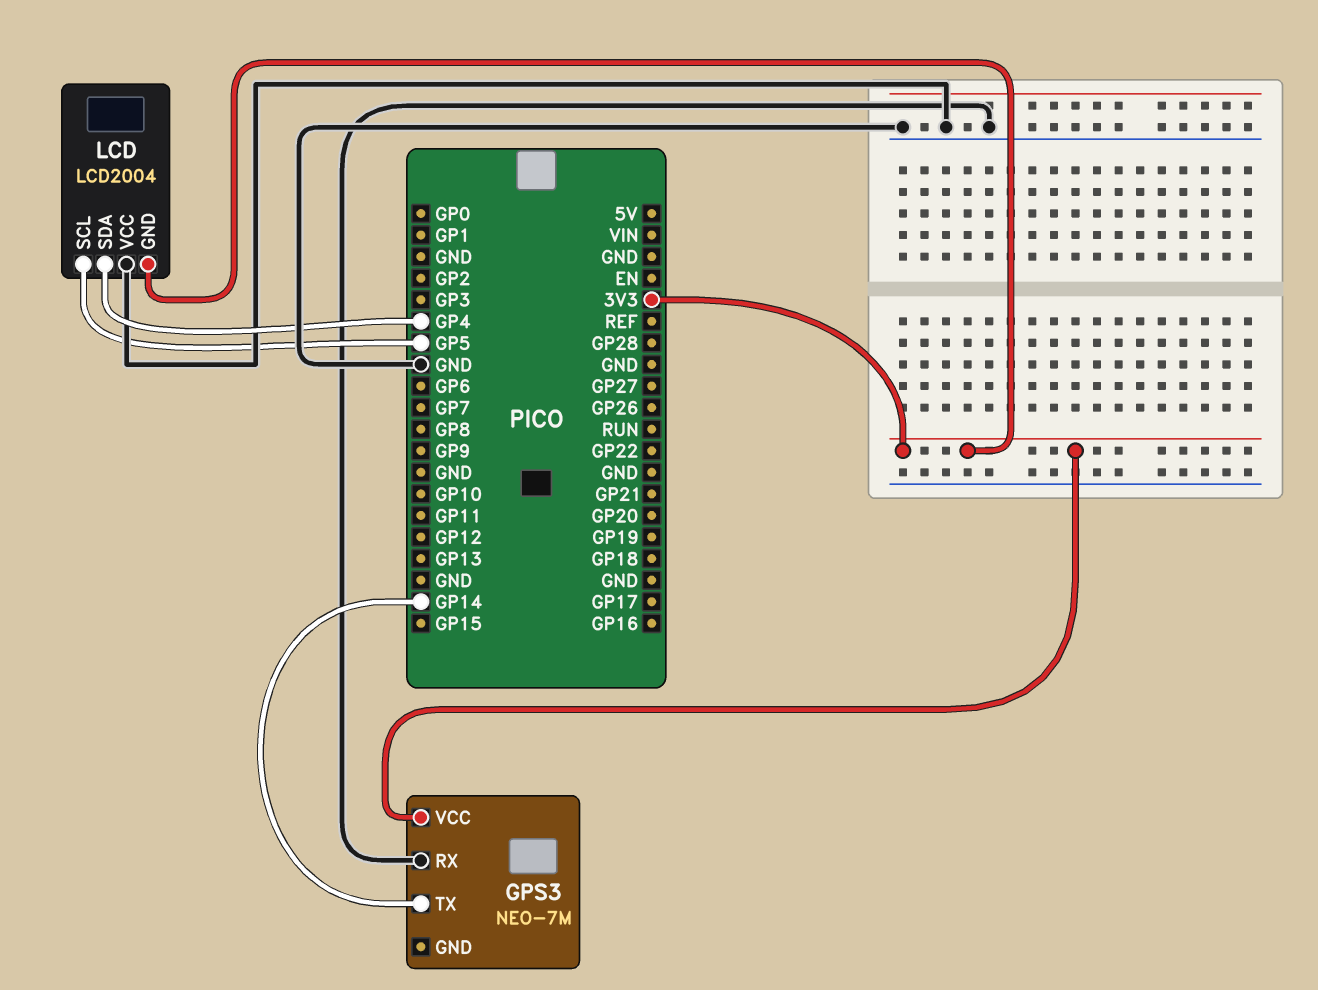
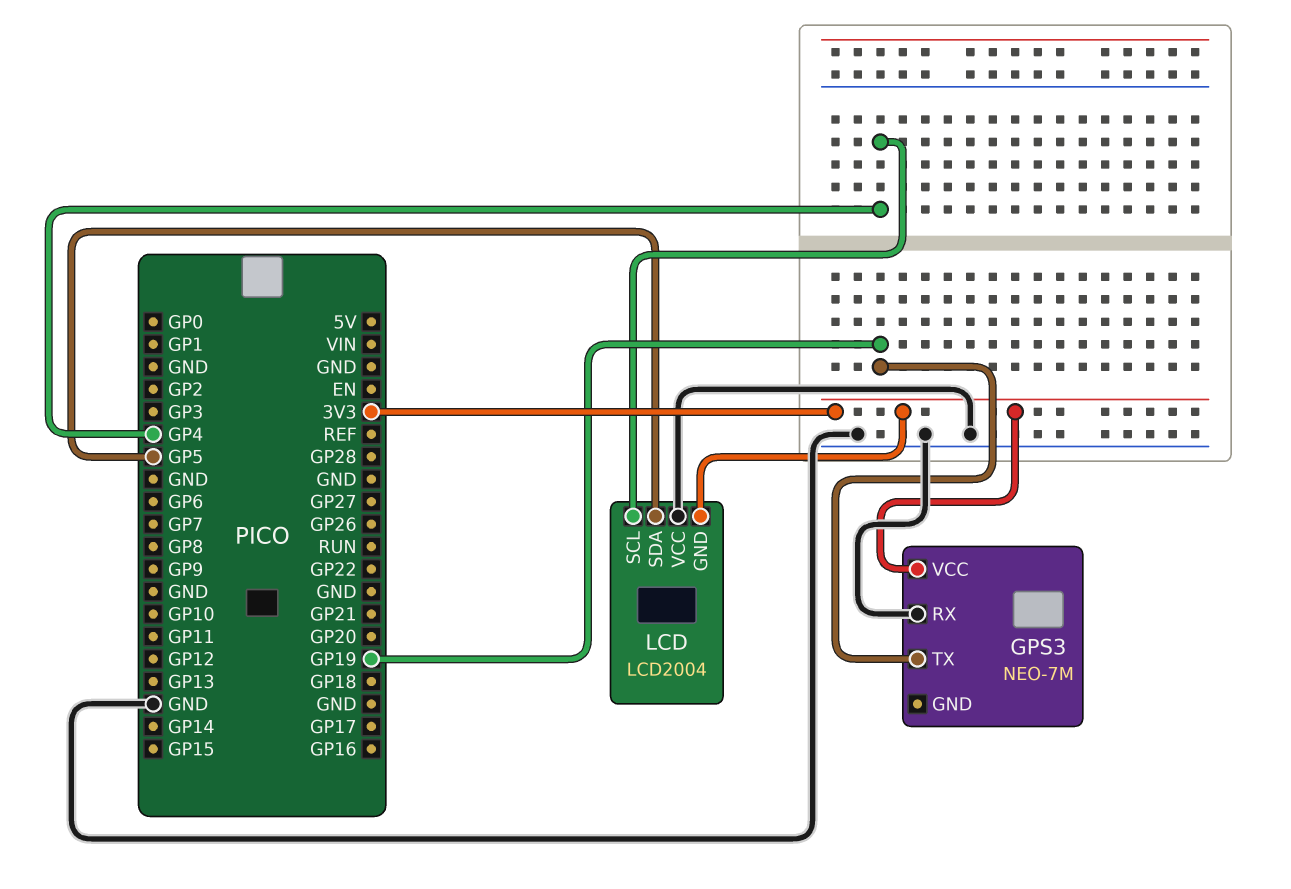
GPS3 pin TX: GP14 -> GP19
LCD pin SCL: GP5 -> GP4
LCD pin SDA: GP4 -> GP5

